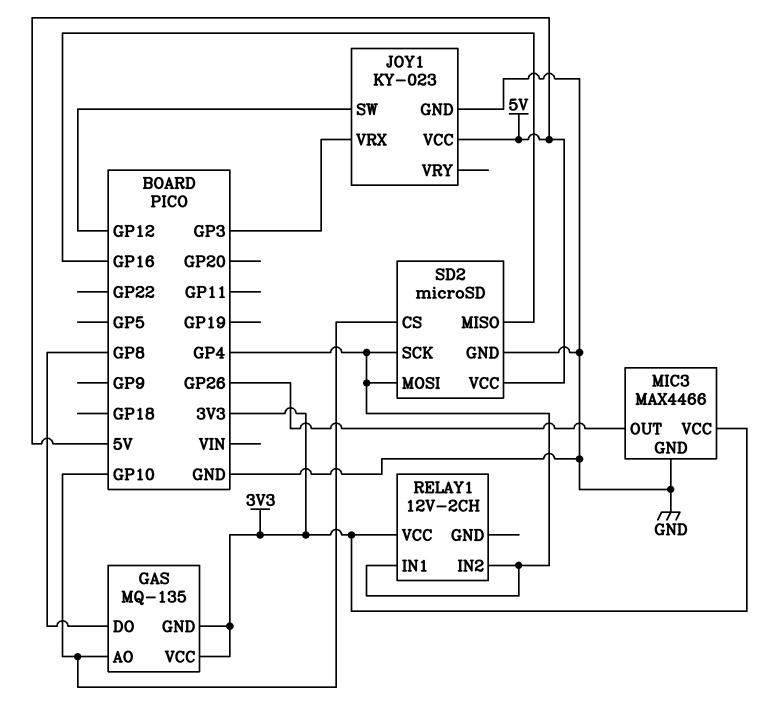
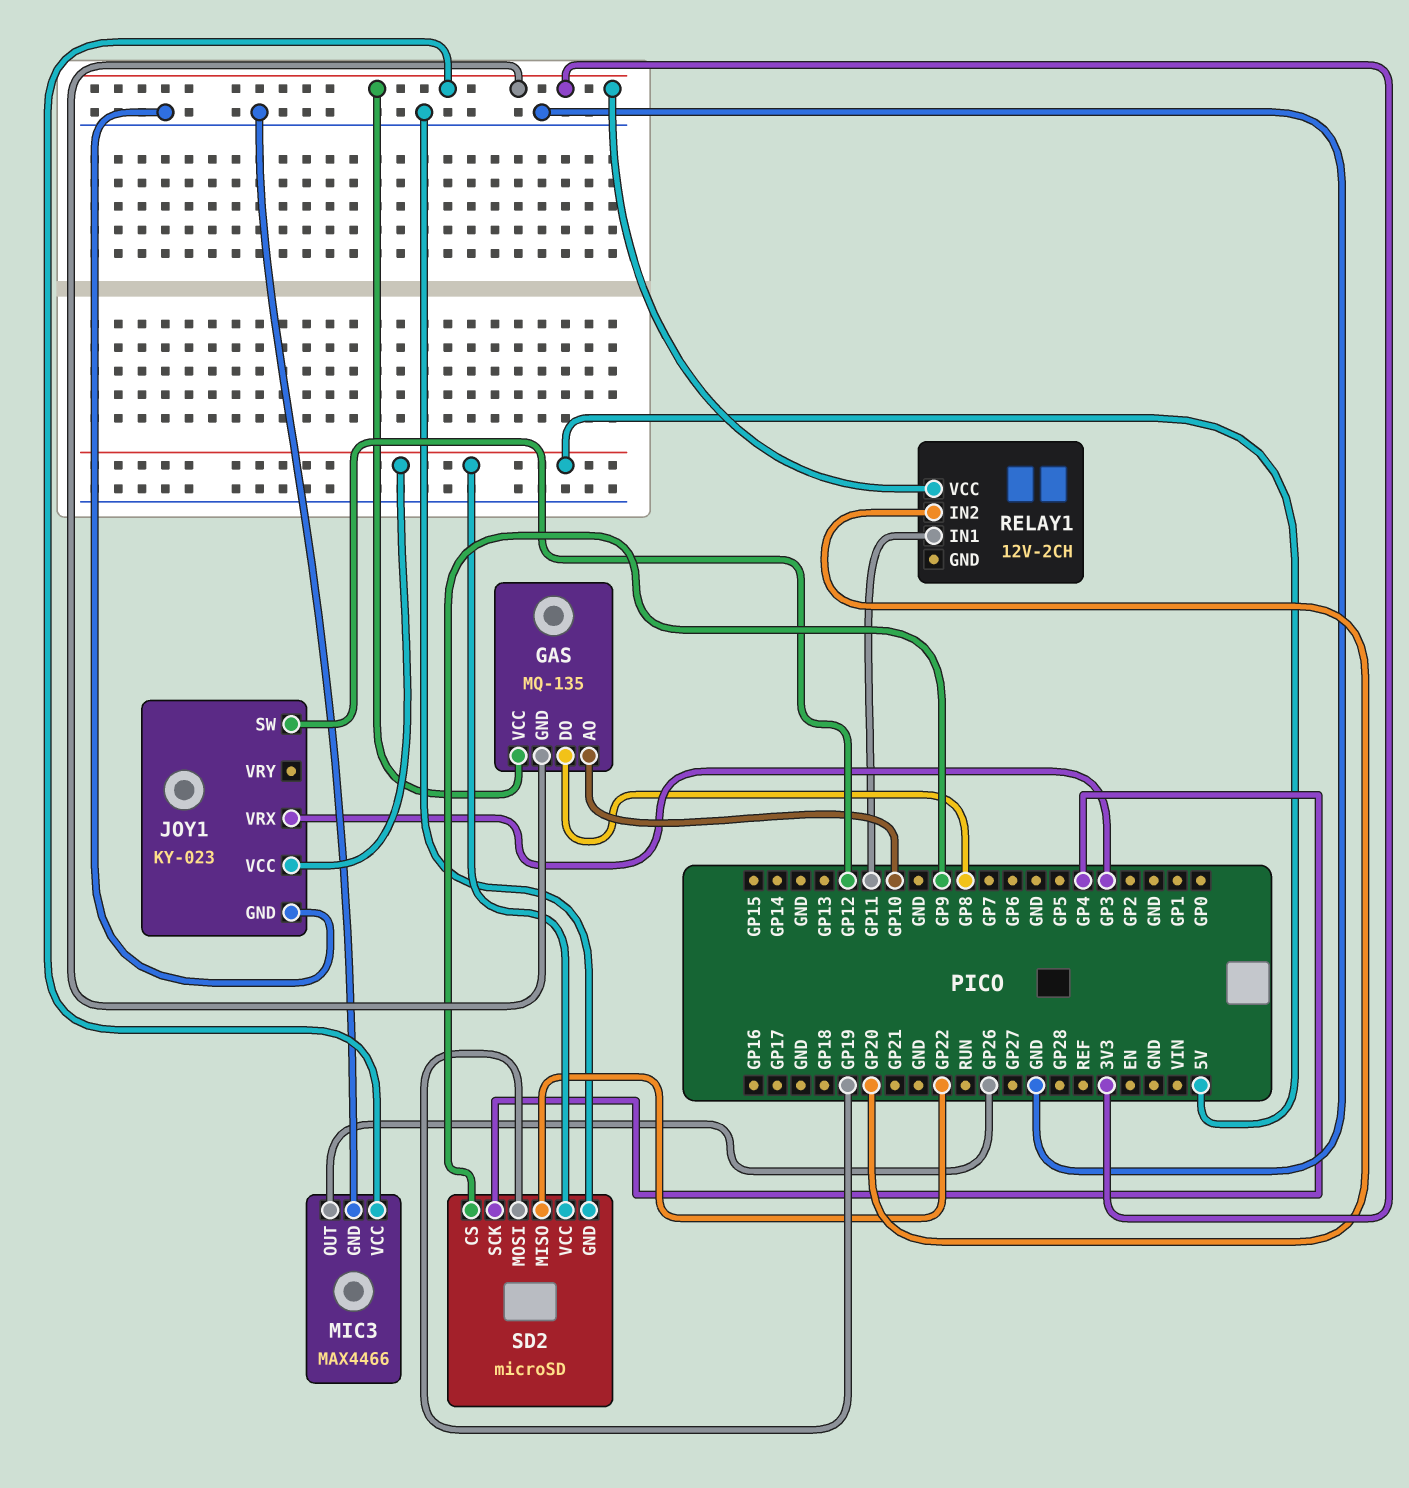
RELAY1 pin IN1: GP4 -> GP11
RELAY1 pin IN2: GP4 -> GP20
SD2 pin CS: GP10 -> GP9
SD2 pin MISO: GP16 -> GP22
SD2 pin MOSI: GP4 -> GP19

